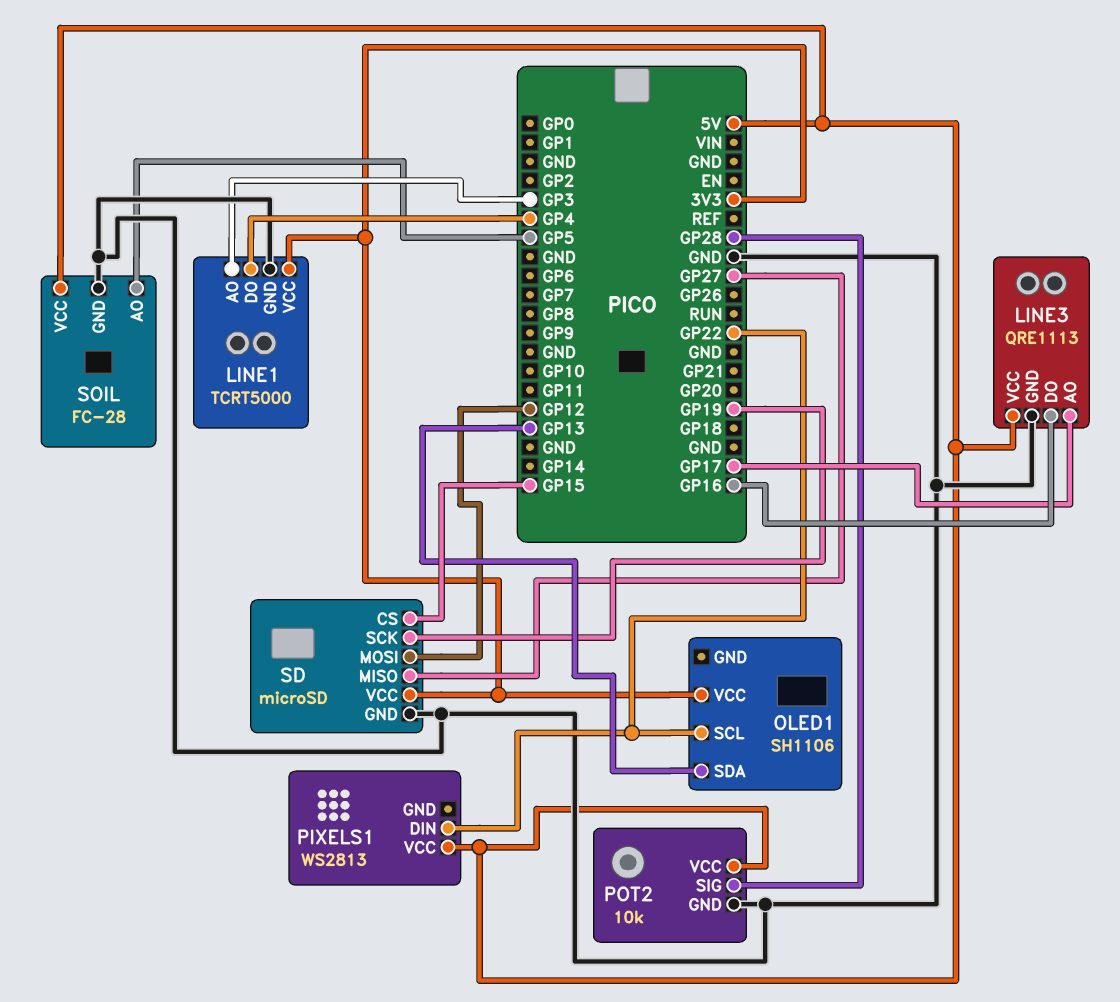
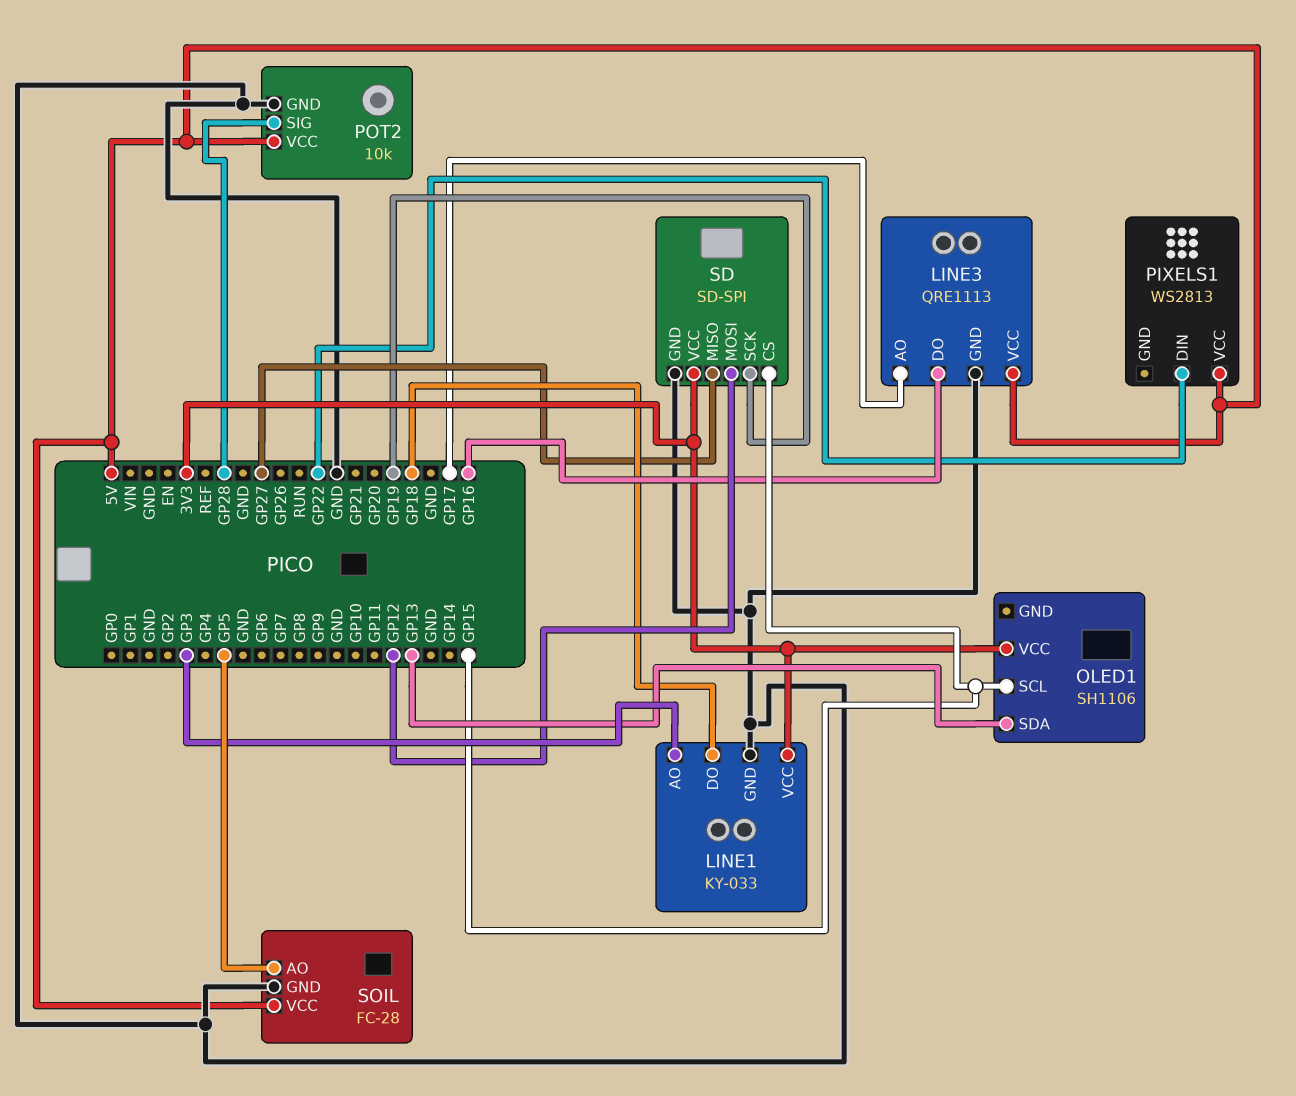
LINE1: TCRT5000 -> KY-033
LINE1 pin DO: GP4 -> GP18
OLED1 pin SCL: GP22 -> GP15
SD: microSD -> SD-SPI

